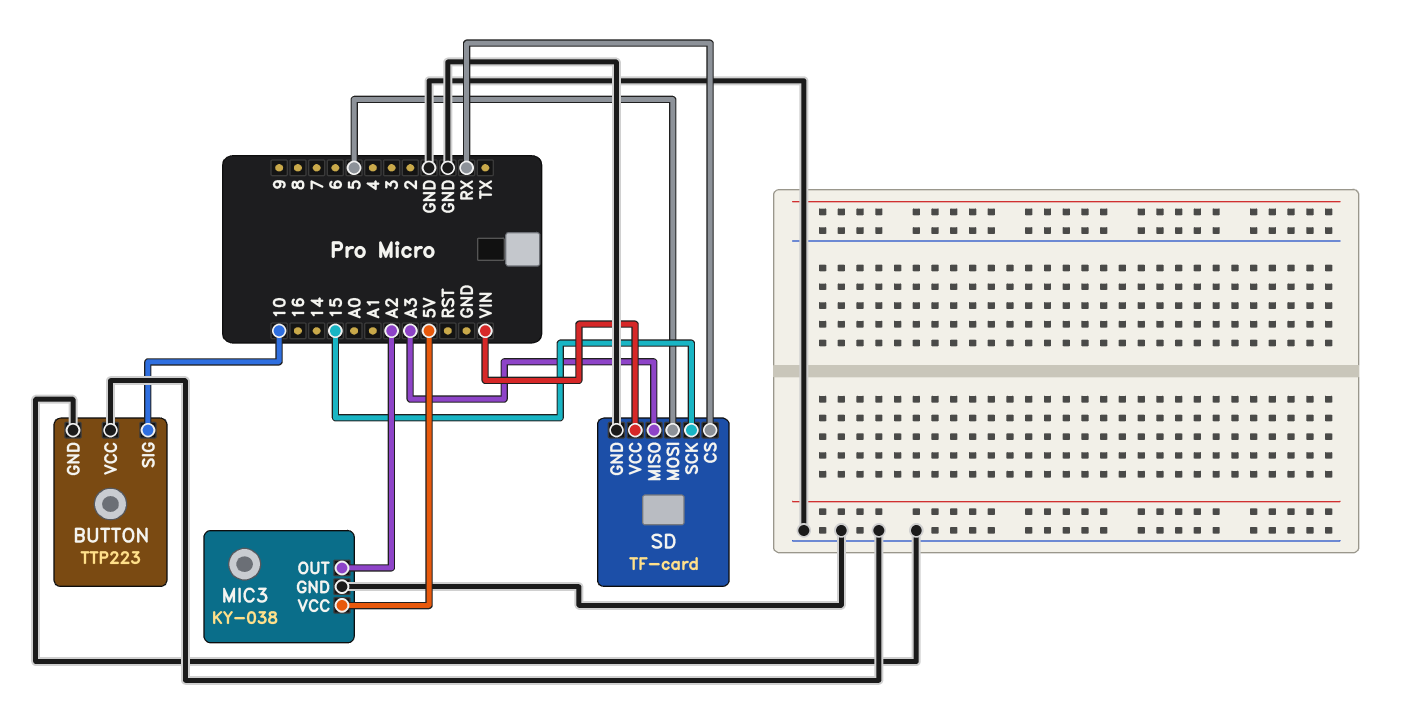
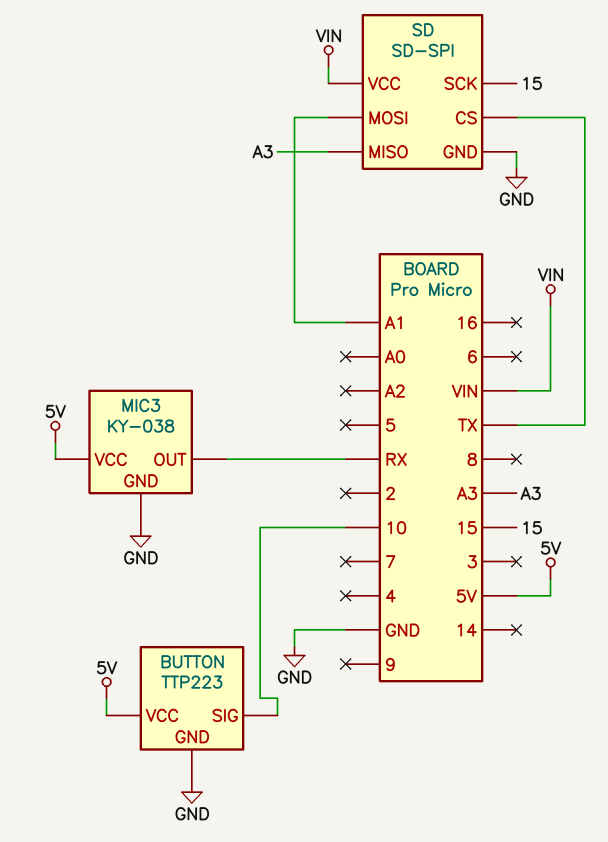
BUTTON pin VCC: GND -> 5V
MIC3 pin OUT: A2 -> RX
SD: TF-card -> SD-SPI
SD pin CS: RX -> TX
SD pin MOSI: 5 -> A1

